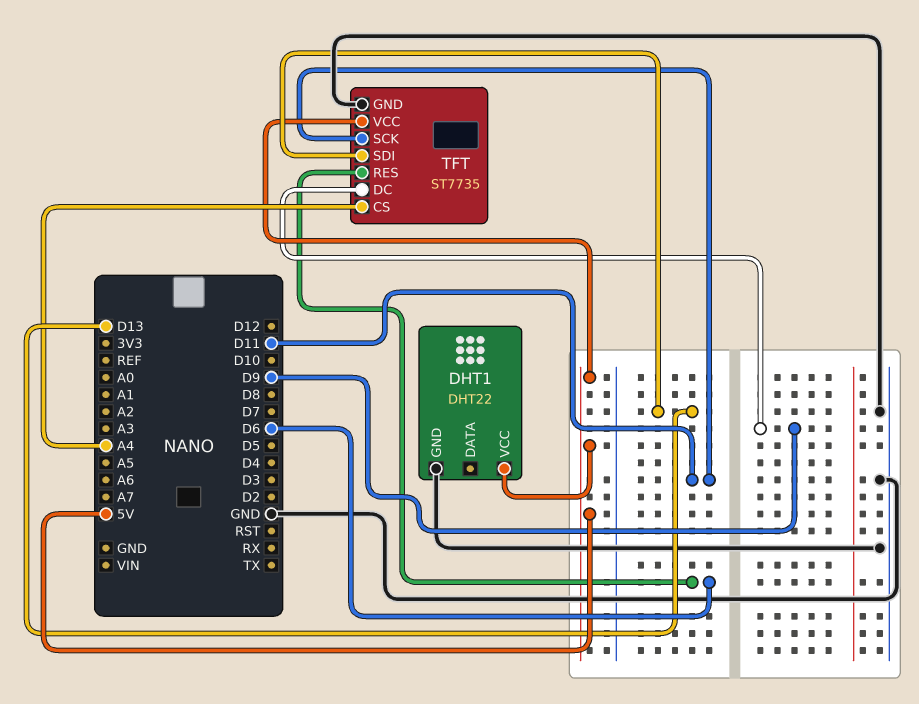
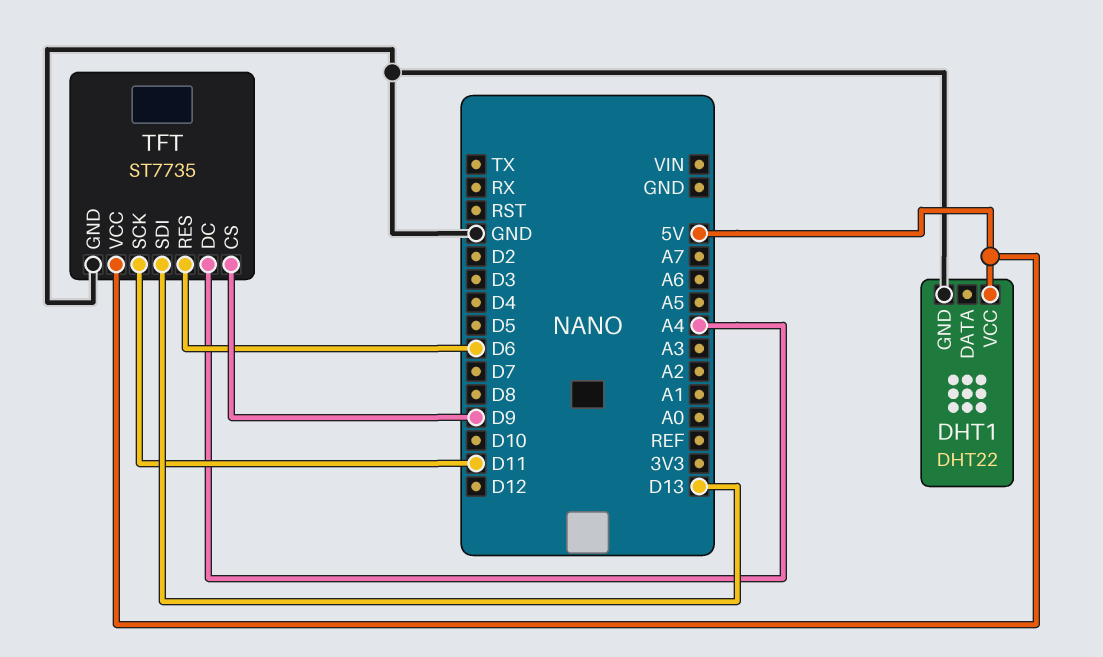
TFT pin CS: A4 -> D9
TFT pin DC: D9 -> A4

